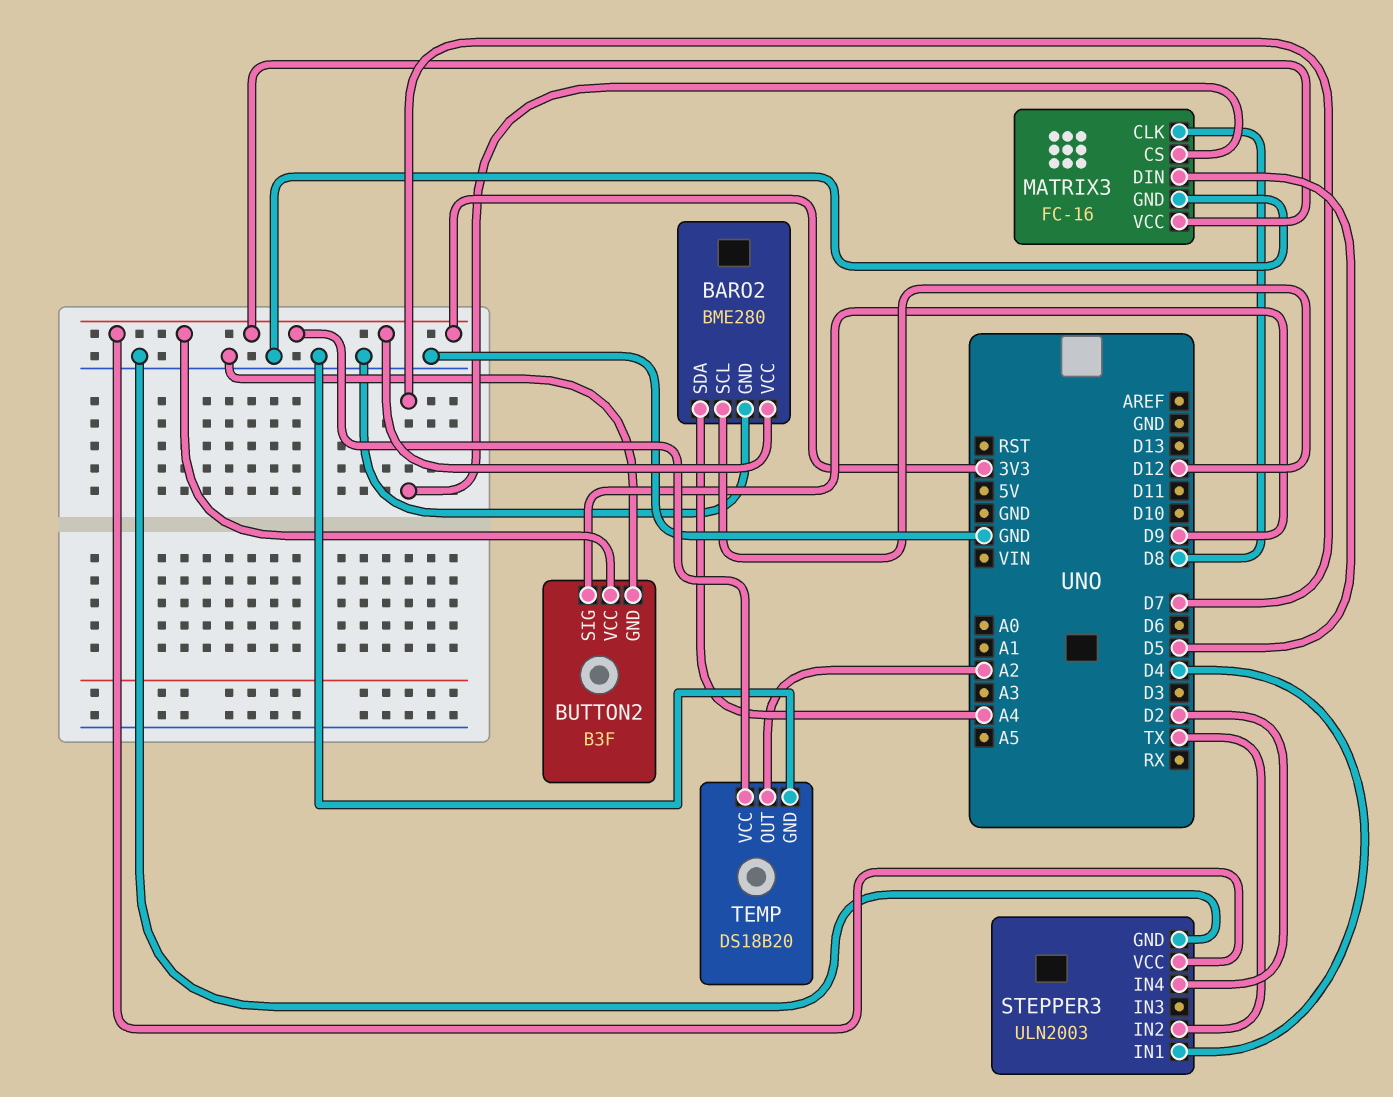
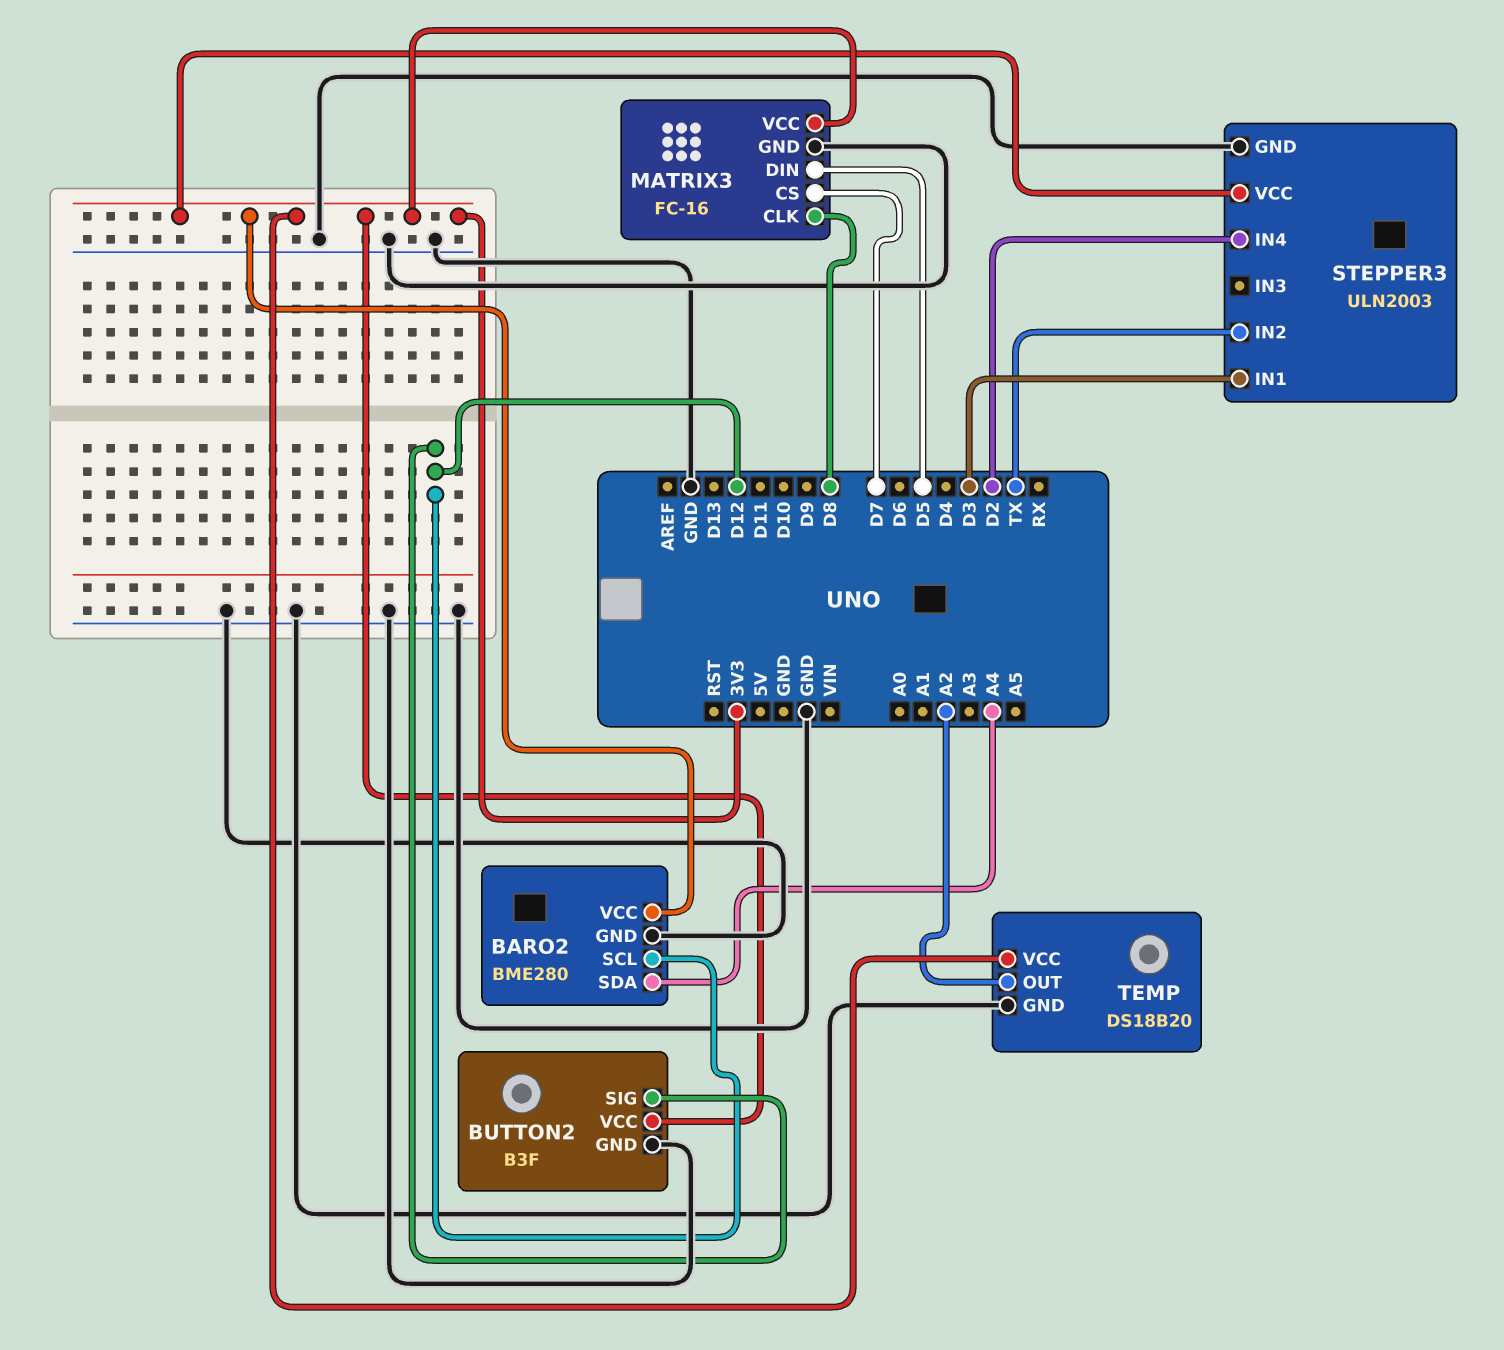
BUTTON2 pin SIG: D9 -> D12
STEPPER3 pin IN1: D4 -> D3

